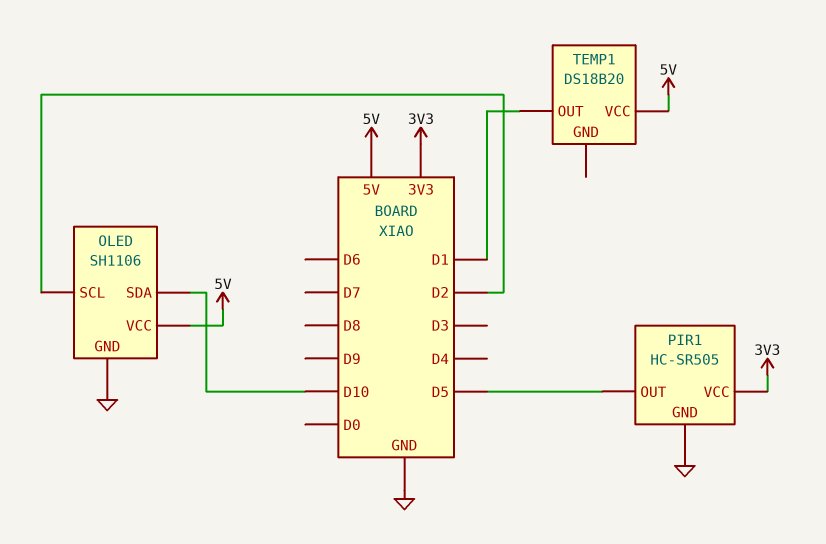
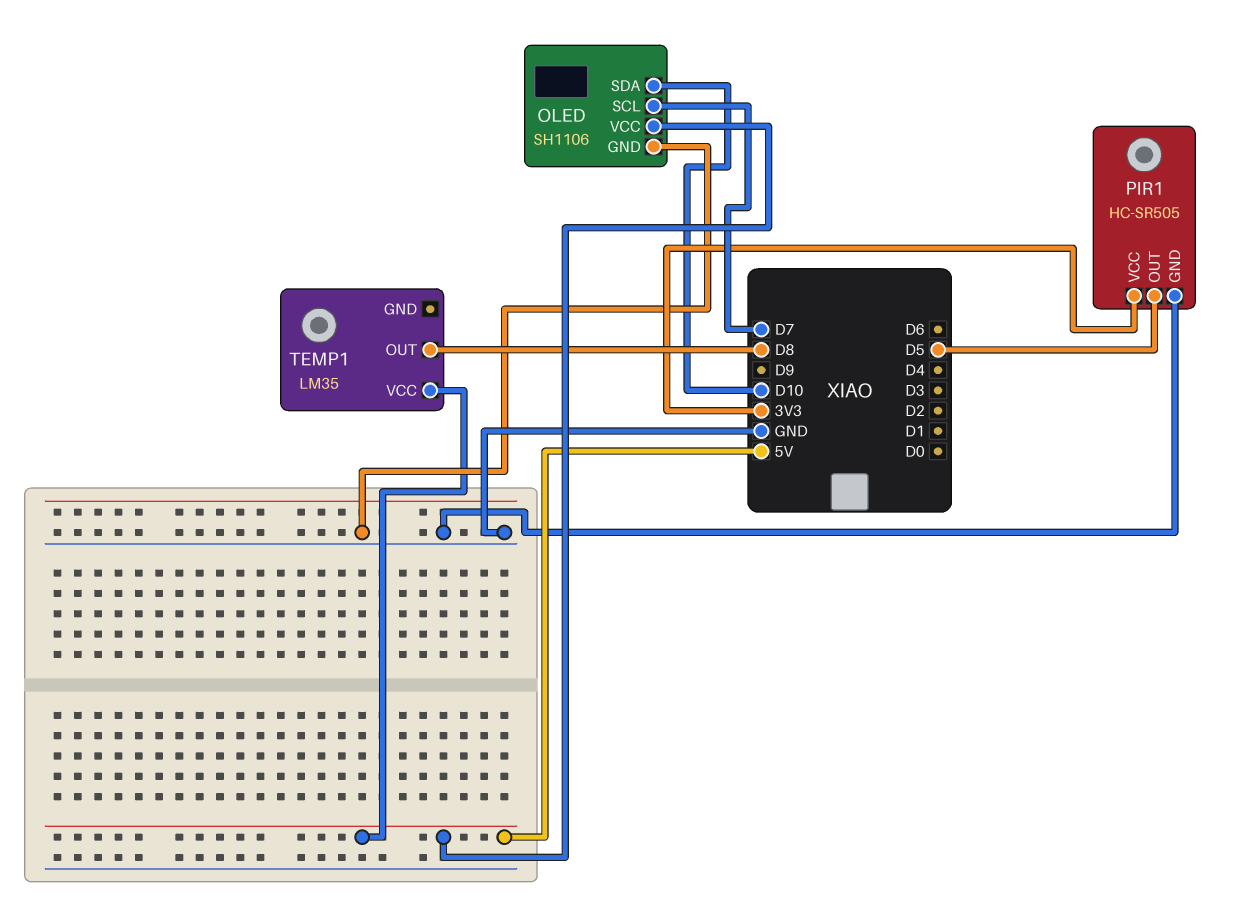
OLED pin SCL: D2 -> D7
TEMP1: DS18B20 -> LM35
TEMP1 pin OUT: D1 -> D8

